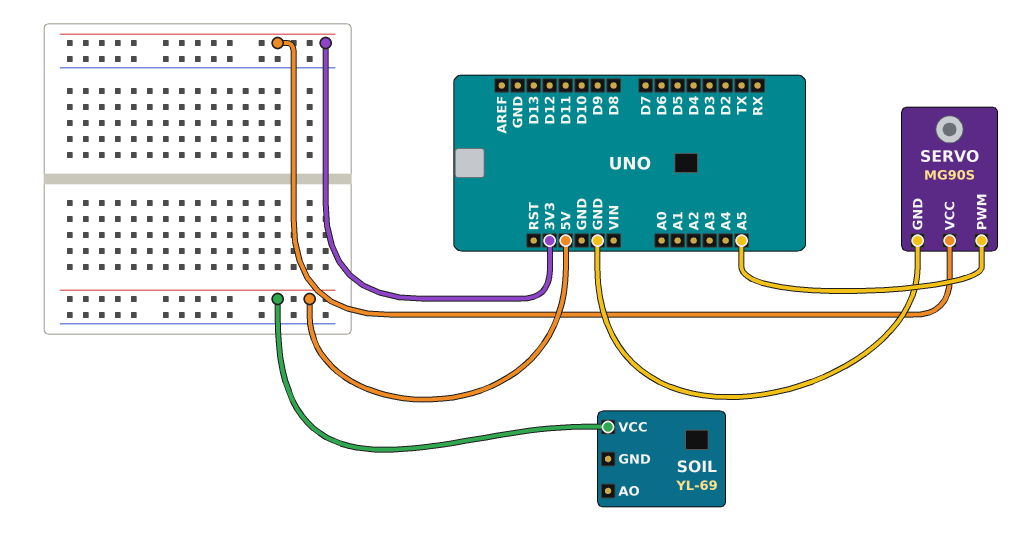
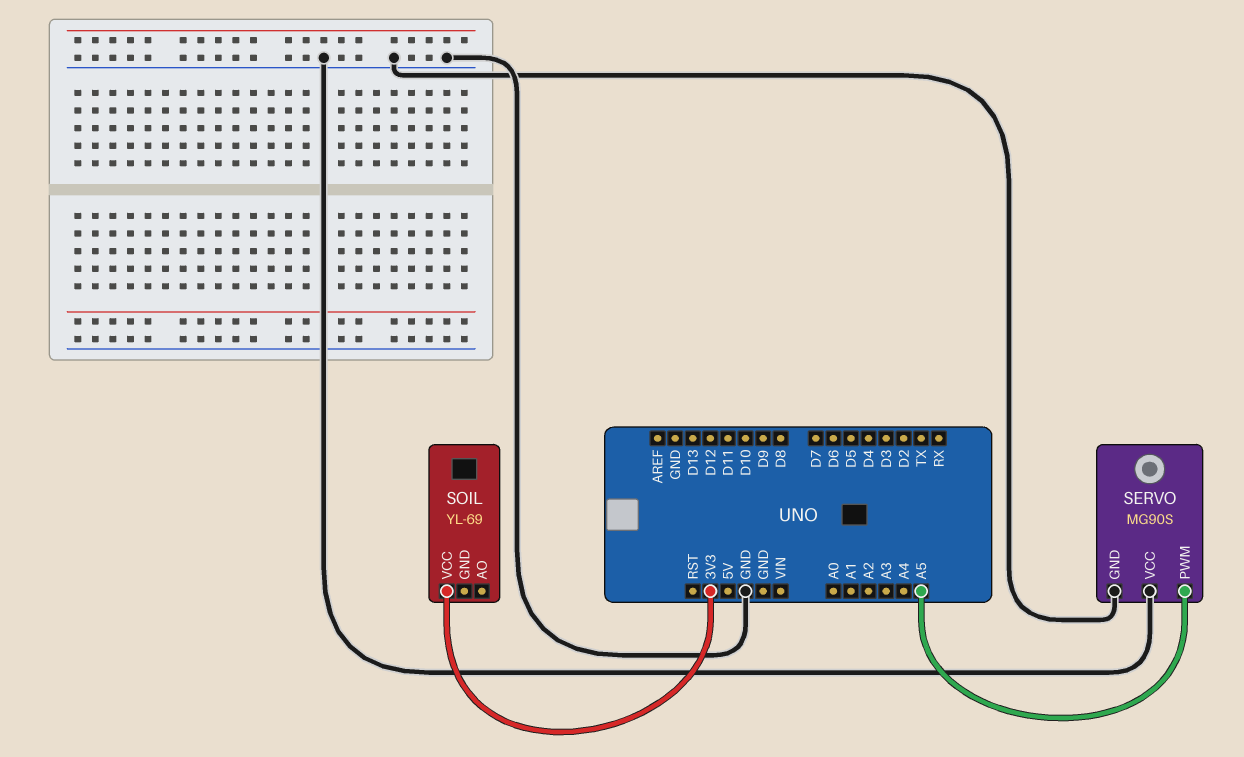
SERVO pin VCC: 3V3 -> GND
SOIL pin VCC: 5V -> 3V3

